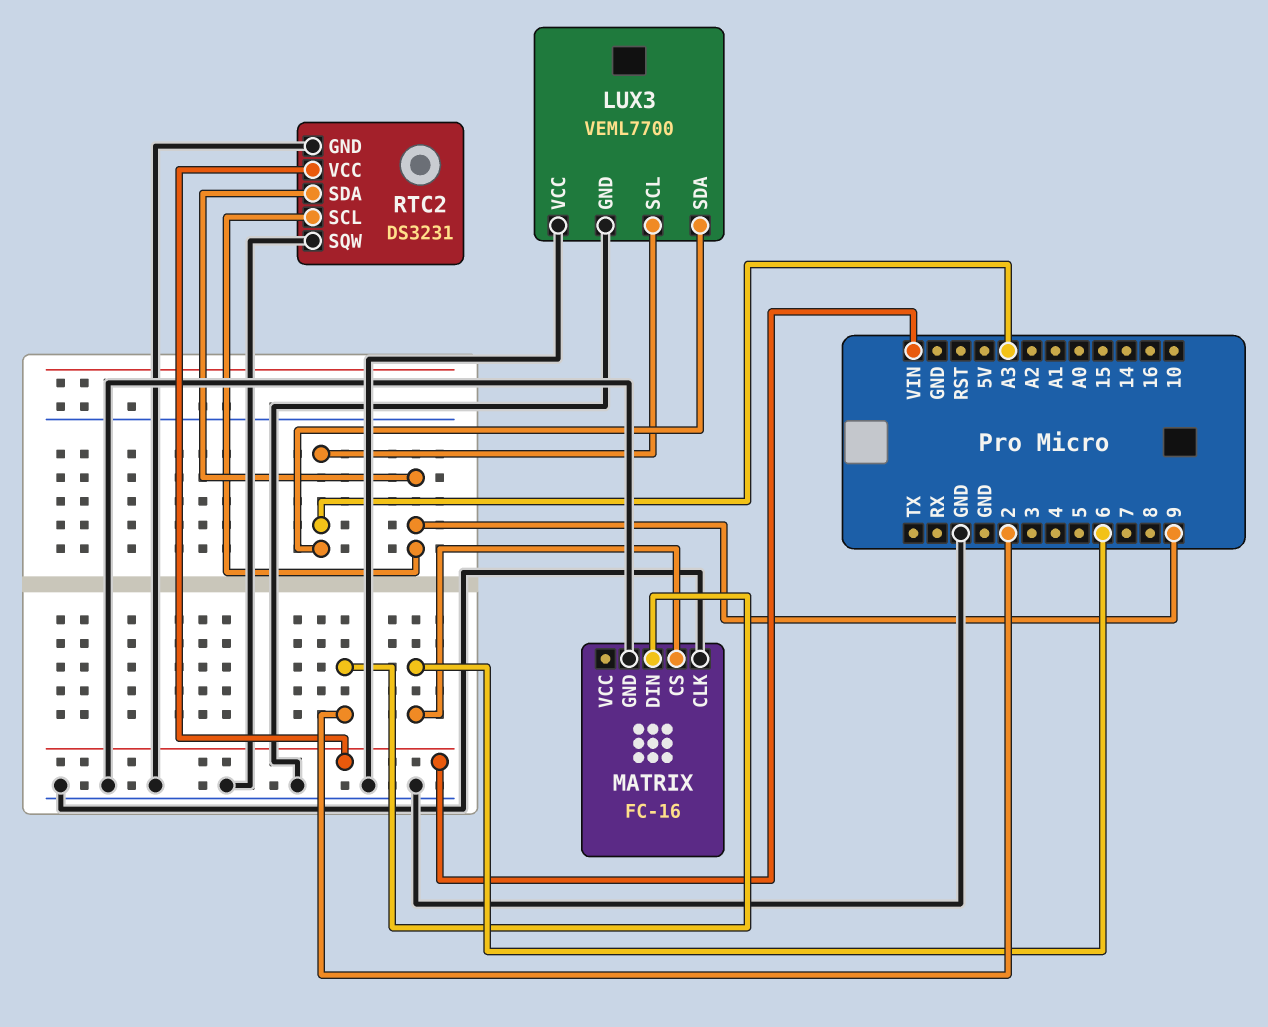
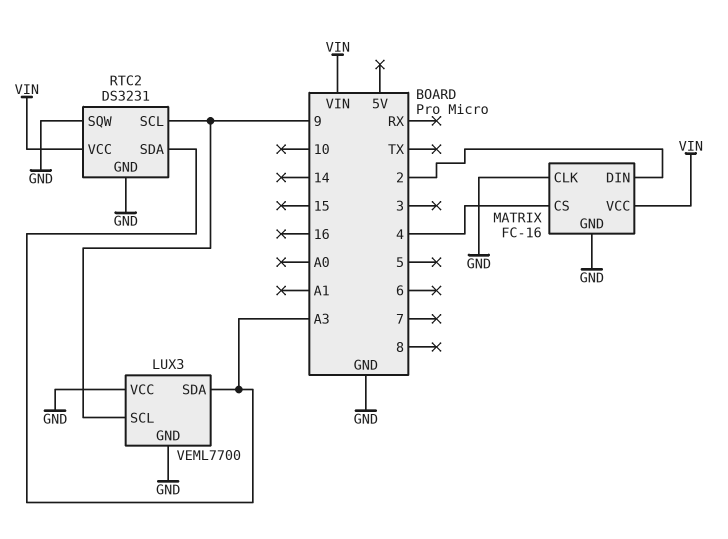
LUX3 pin SCL: A3 -> 9
MATRIX pin CS: 6 -> 4
MATRIX pin VCC: none -> VIN
RTC2 pin SDA: 9 -> A3

